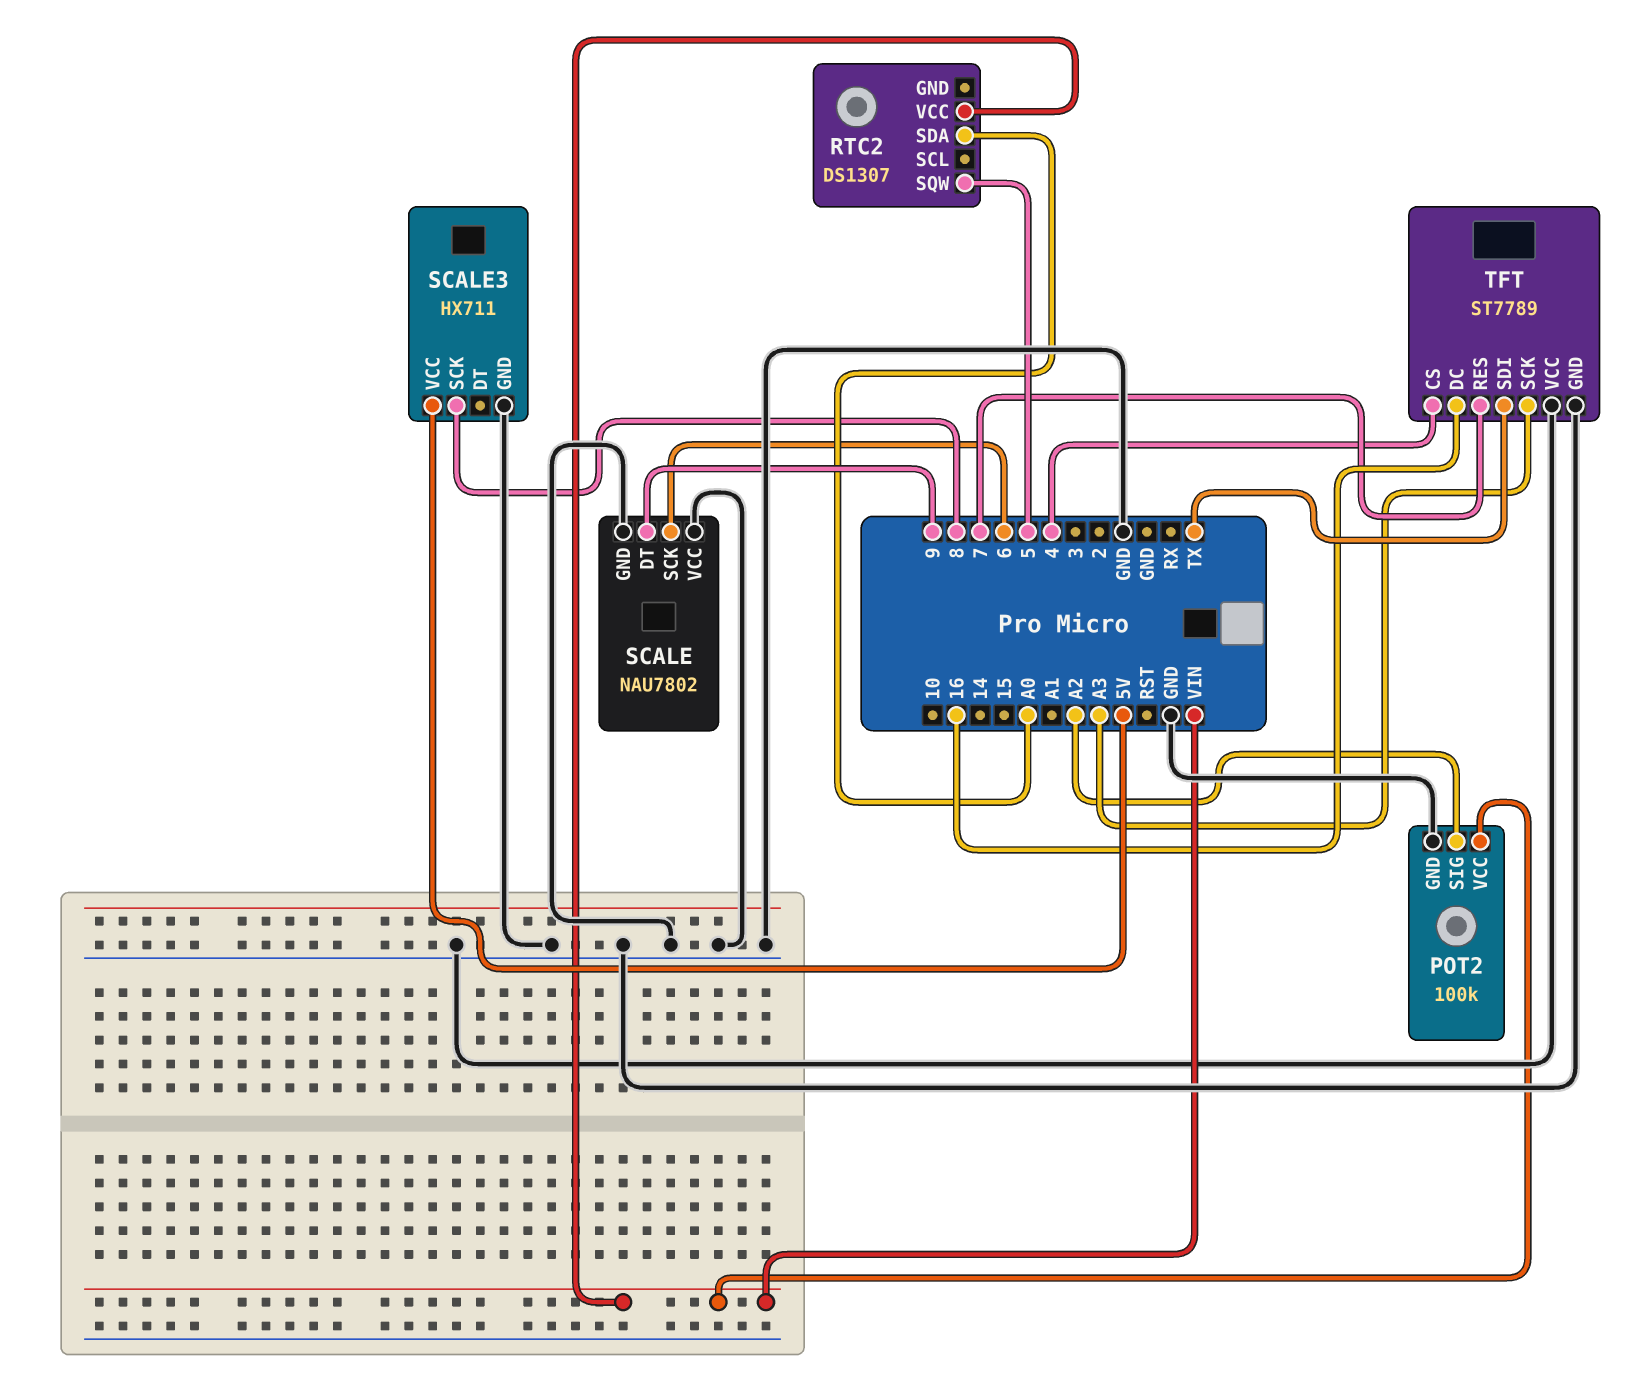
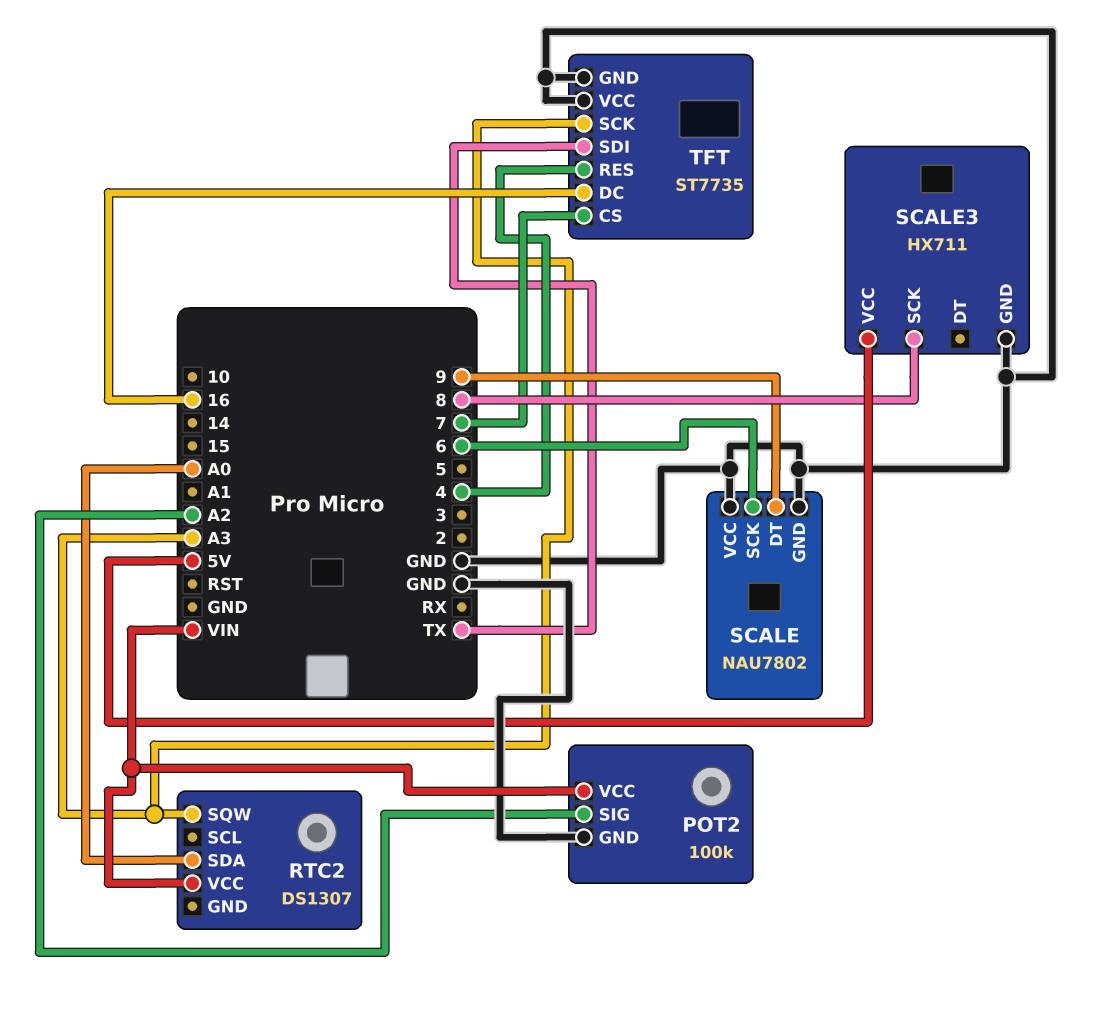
RTC2 pin SQW: 5 -> A3
TFT: ST7789 -> ST7735
TFT pin CS: 4 -> 7
TFT pin RES: 7 -> 4

